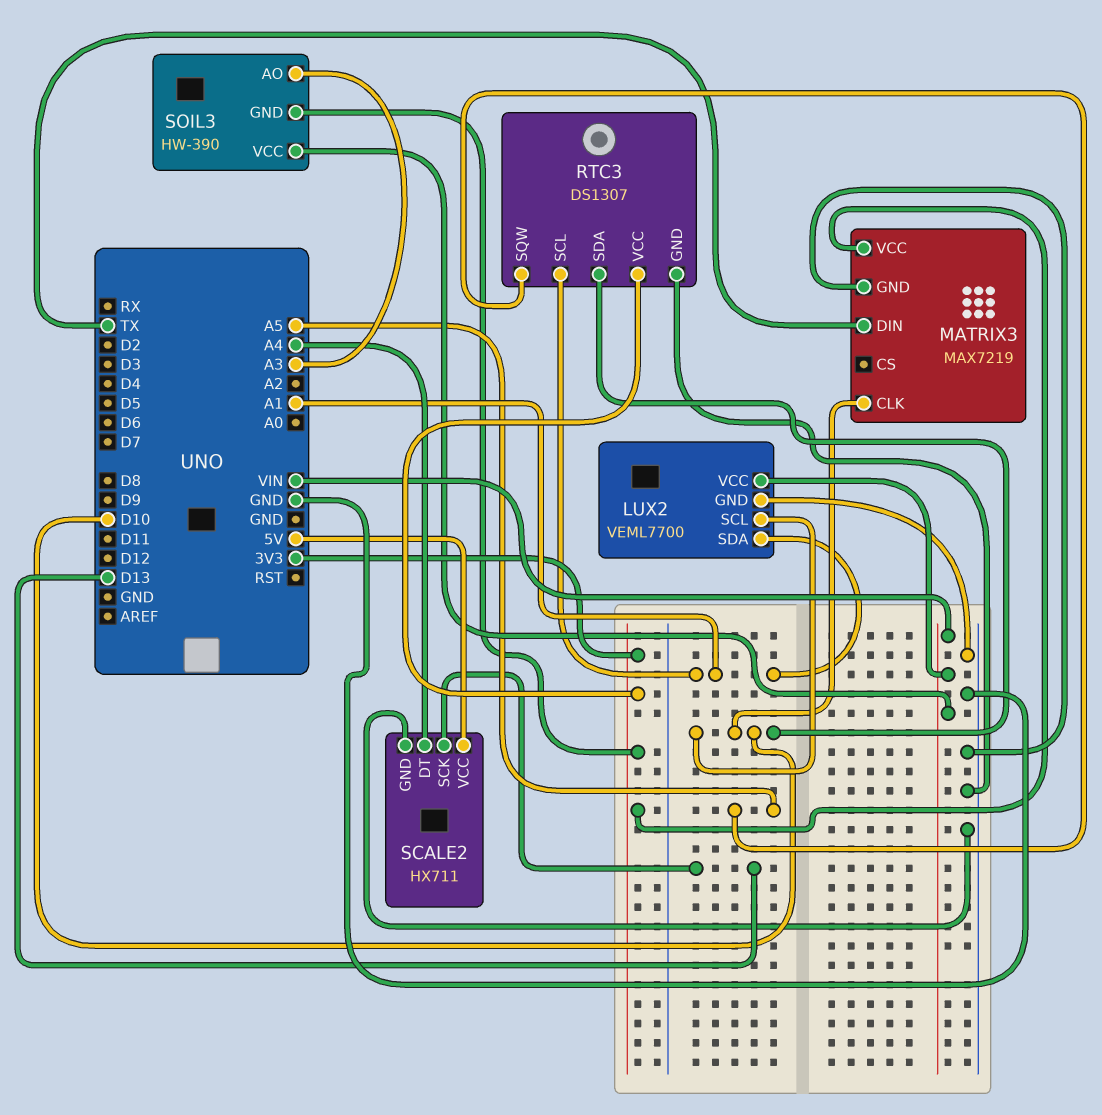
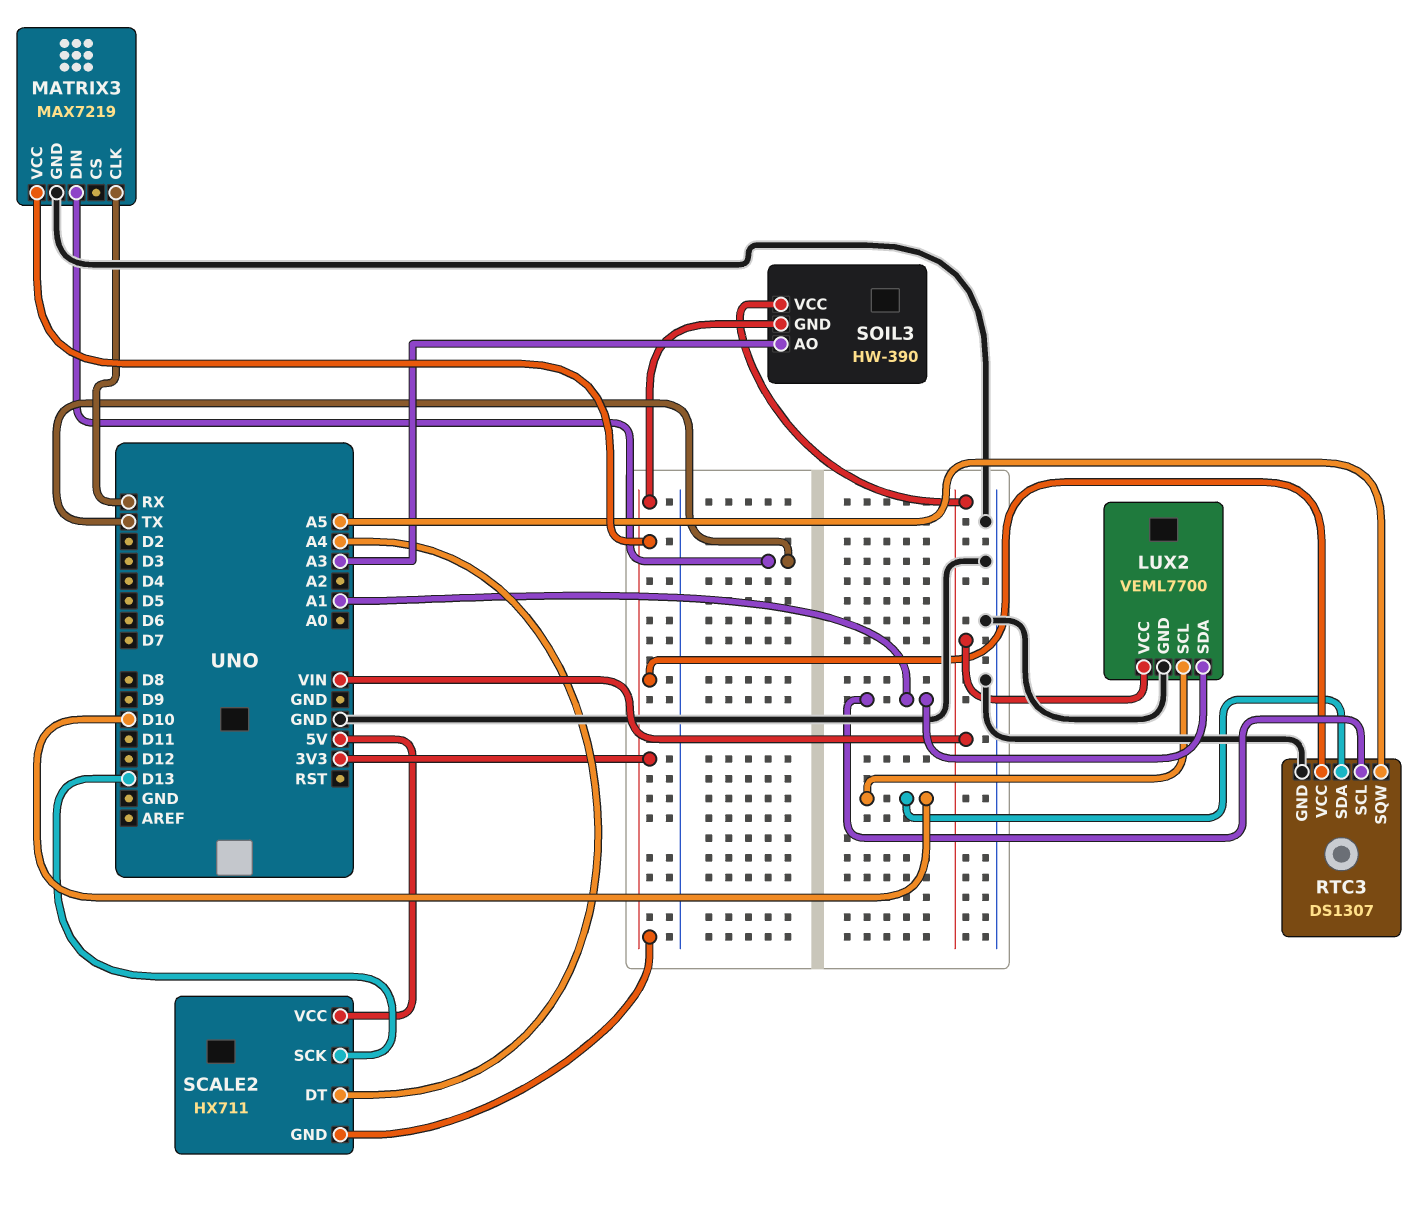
MATRIX3 pin CLK: D10 -> RX
SCALE2 pin GND: GND -> 3V3

